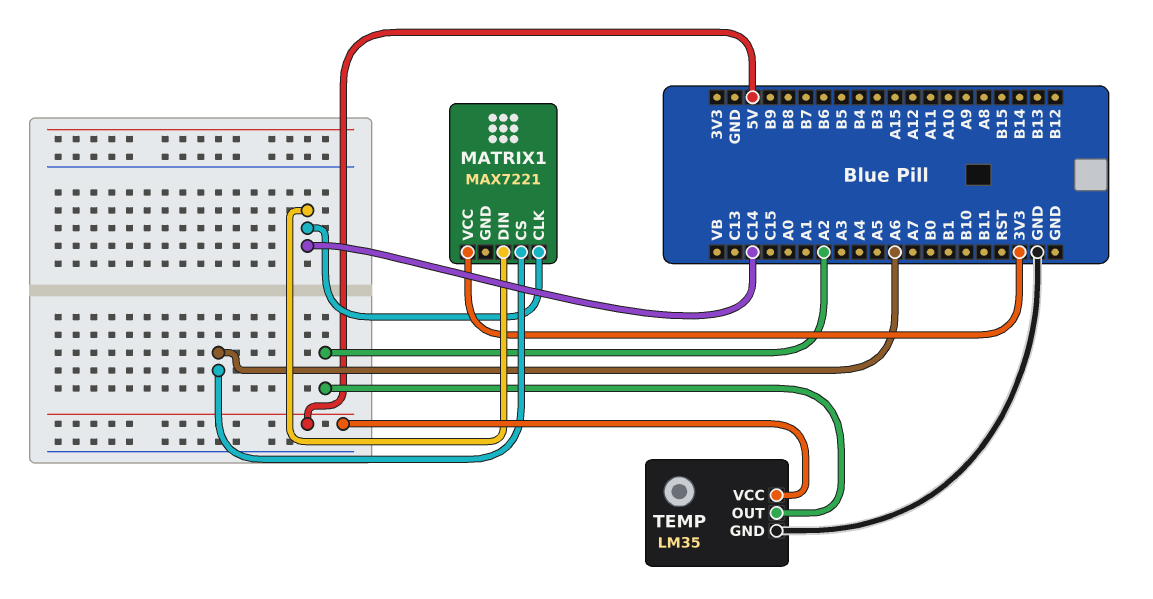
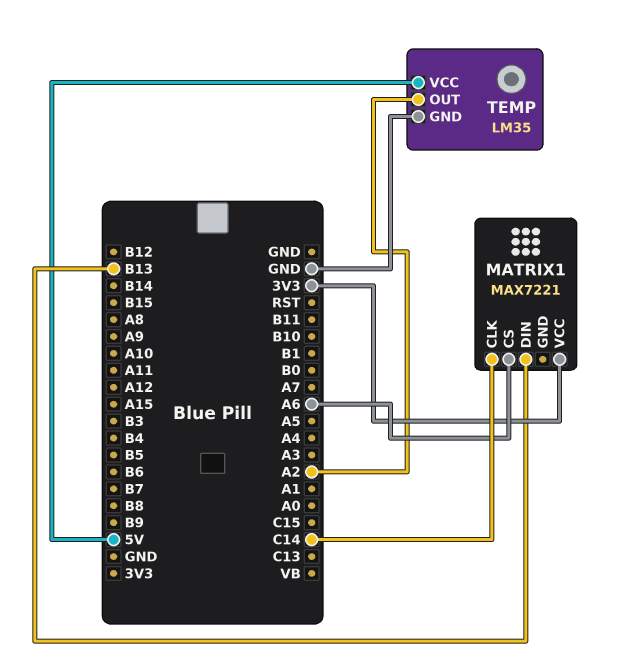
MATRIX1 pin DIN: C14 -> B13

